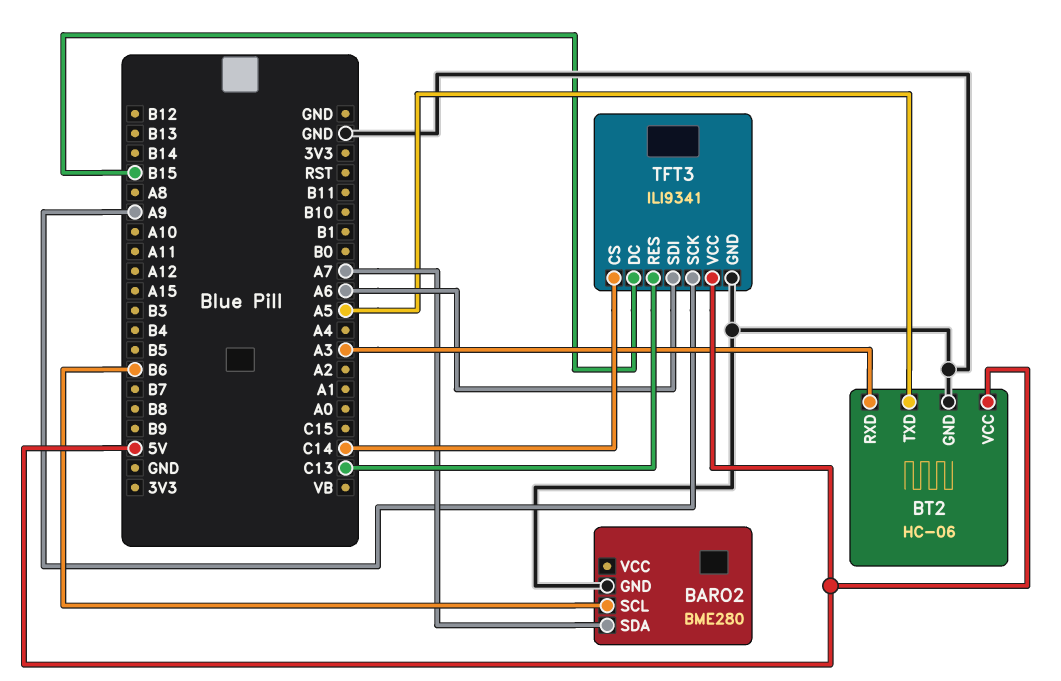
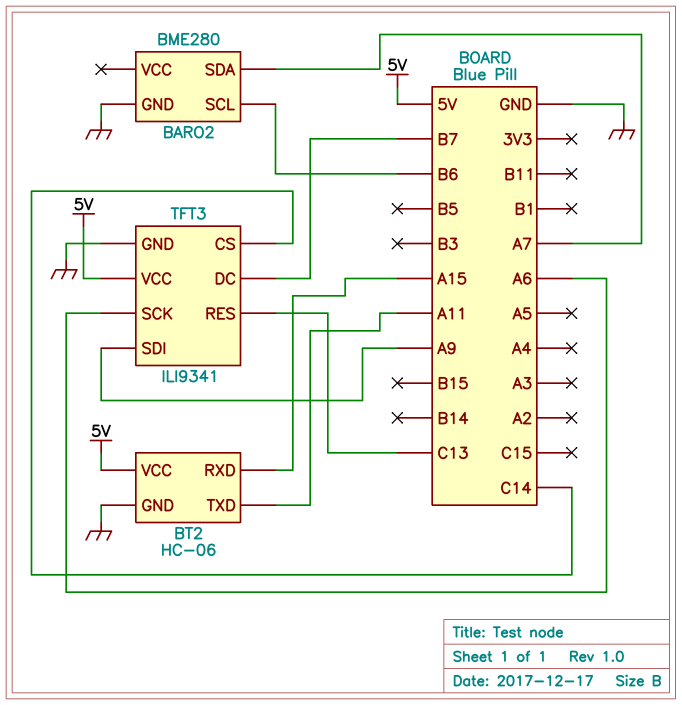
BT2 pin RXD: A3 -> A15
BT2 pin TXD: A5 -> A11
TFT3 pin DC: B15 -> B7
TFT3 pin SCK: A9 -> A6
TFT3 pin SDI: A6 -> A9

